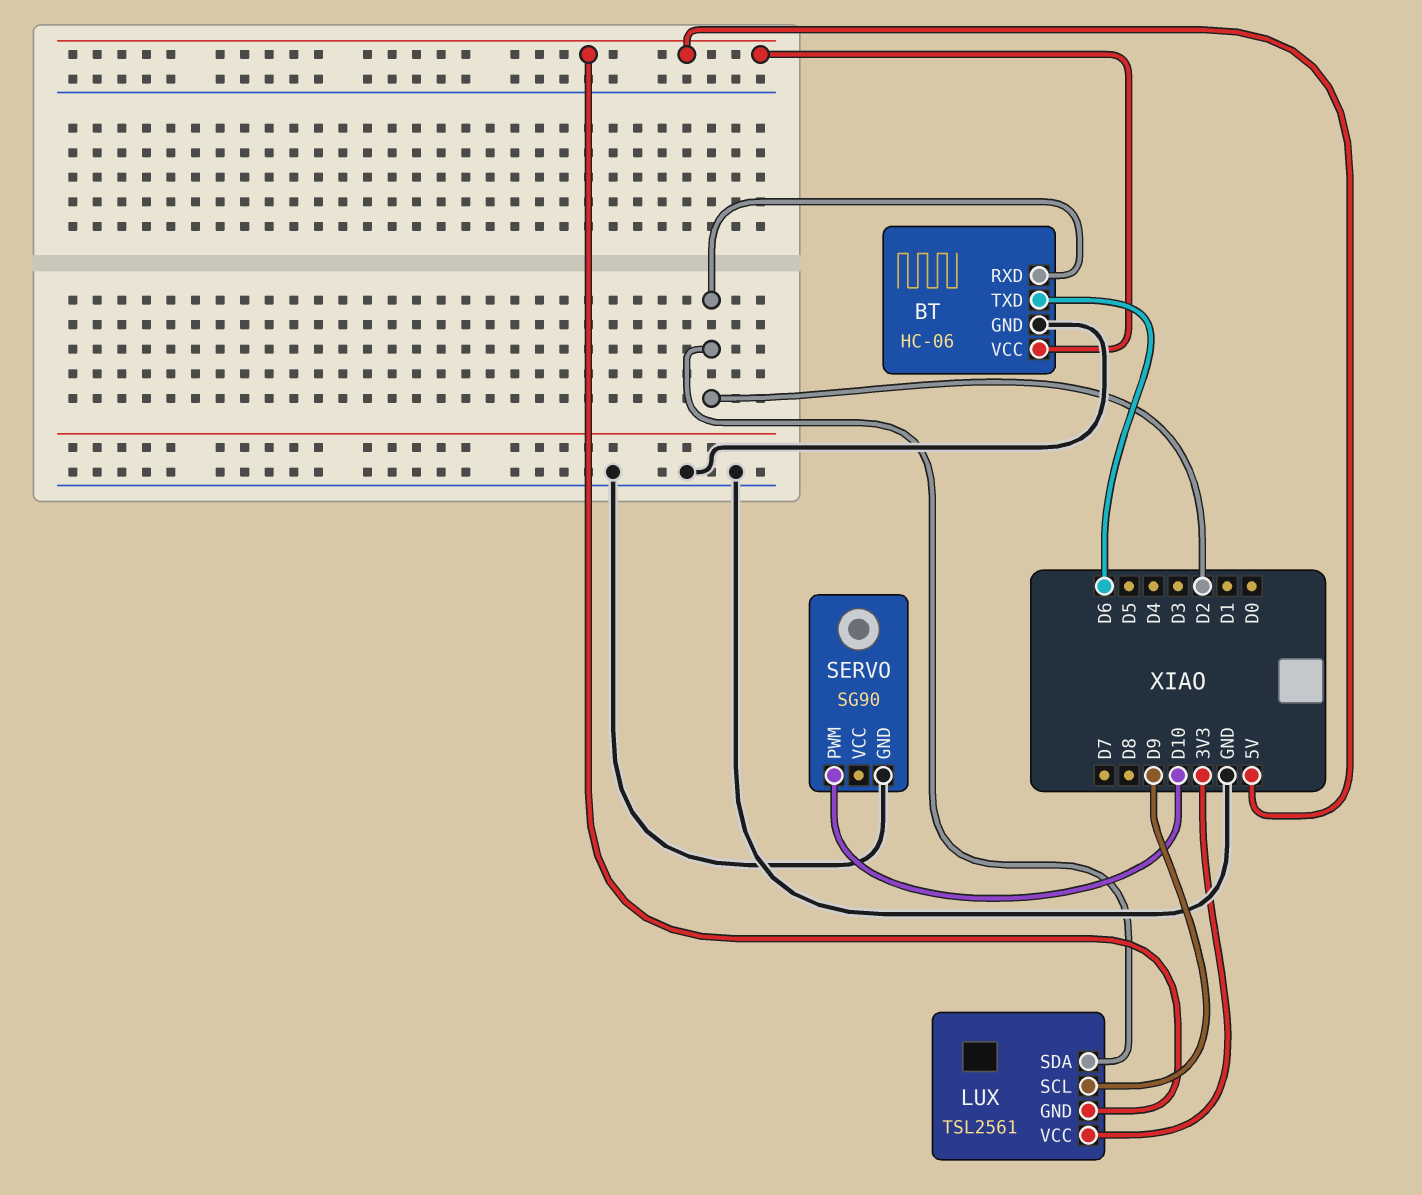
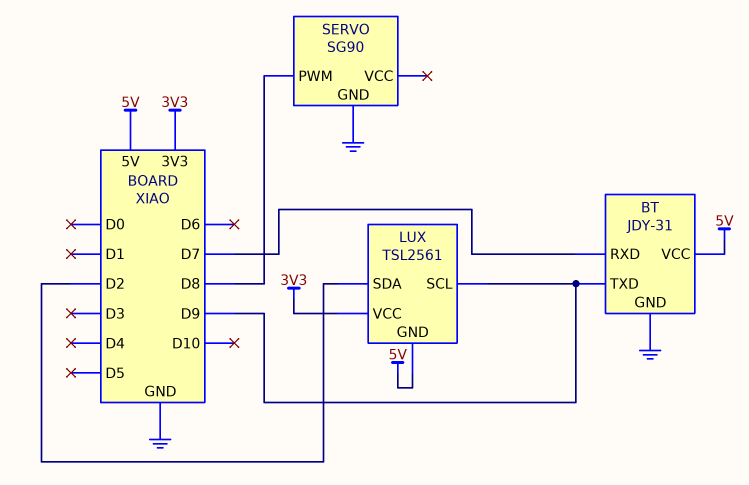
BT: HC-06 -> JDY-31
BT pin RXD: D2 -> D7
BT pin TXD: D6 -> D9
SERVO pin PWM: D10 -> D8

